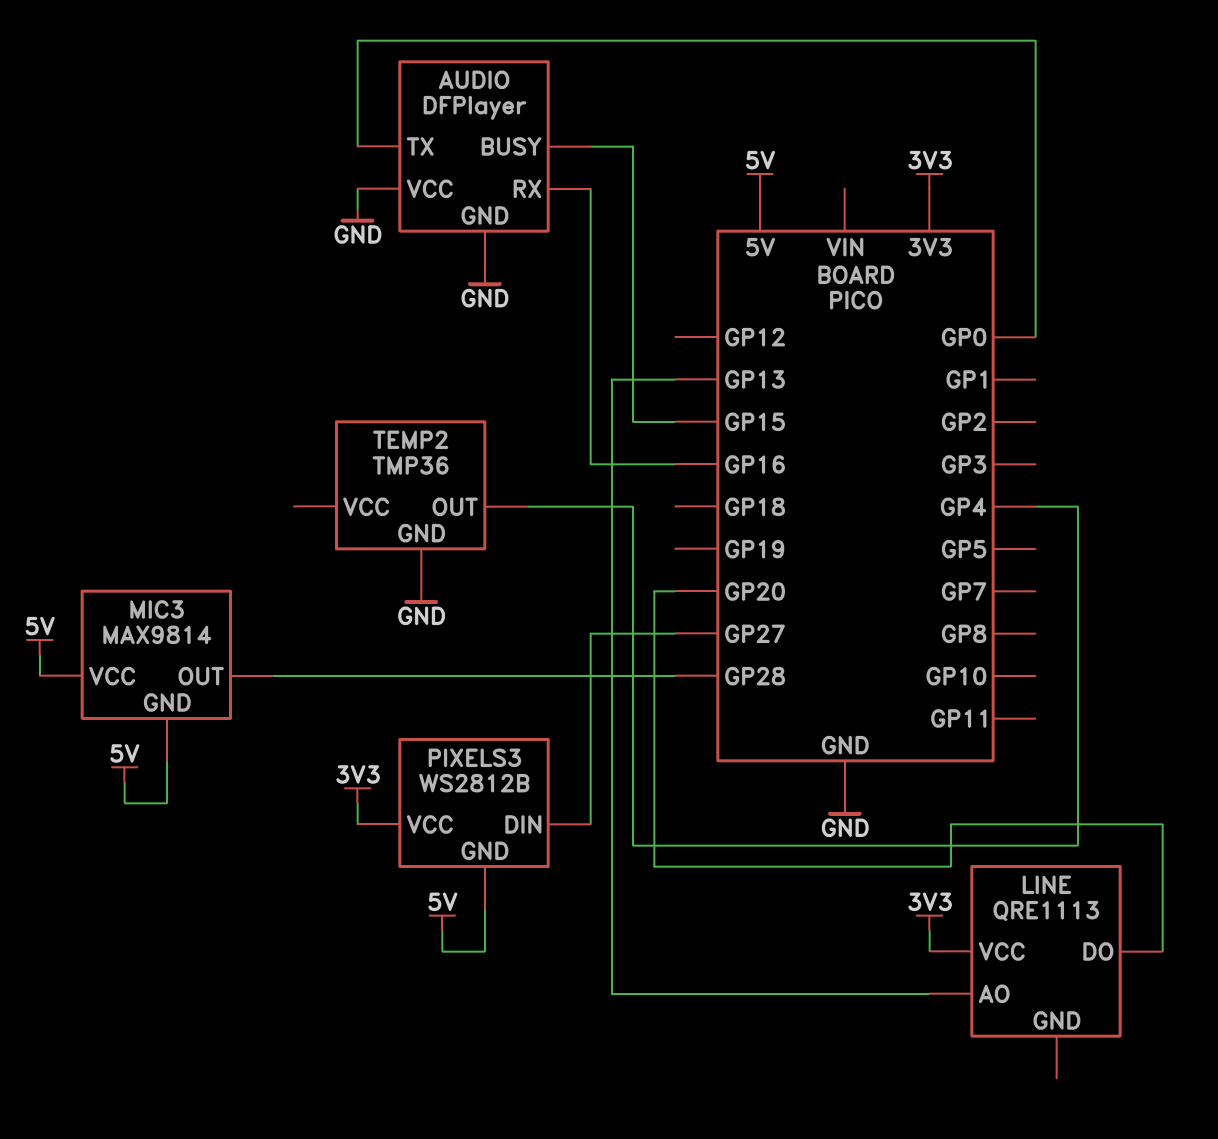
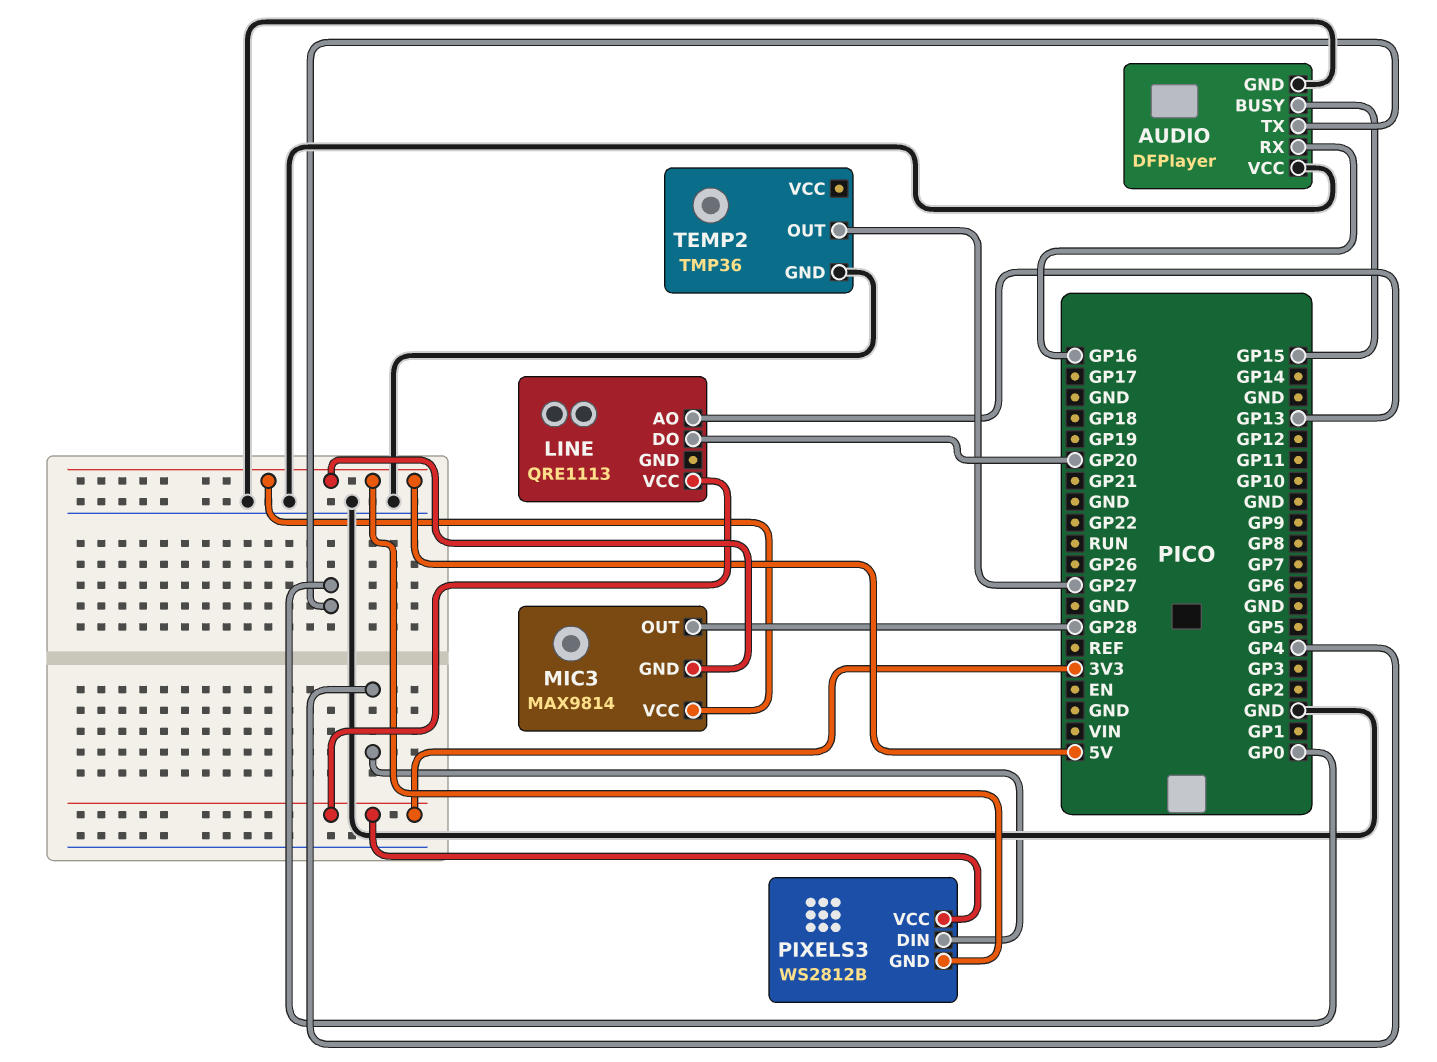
PIXELS3 pin DIN: GP27 -> GP4
TEMP2 pin OUT: GP4 -> GP27

